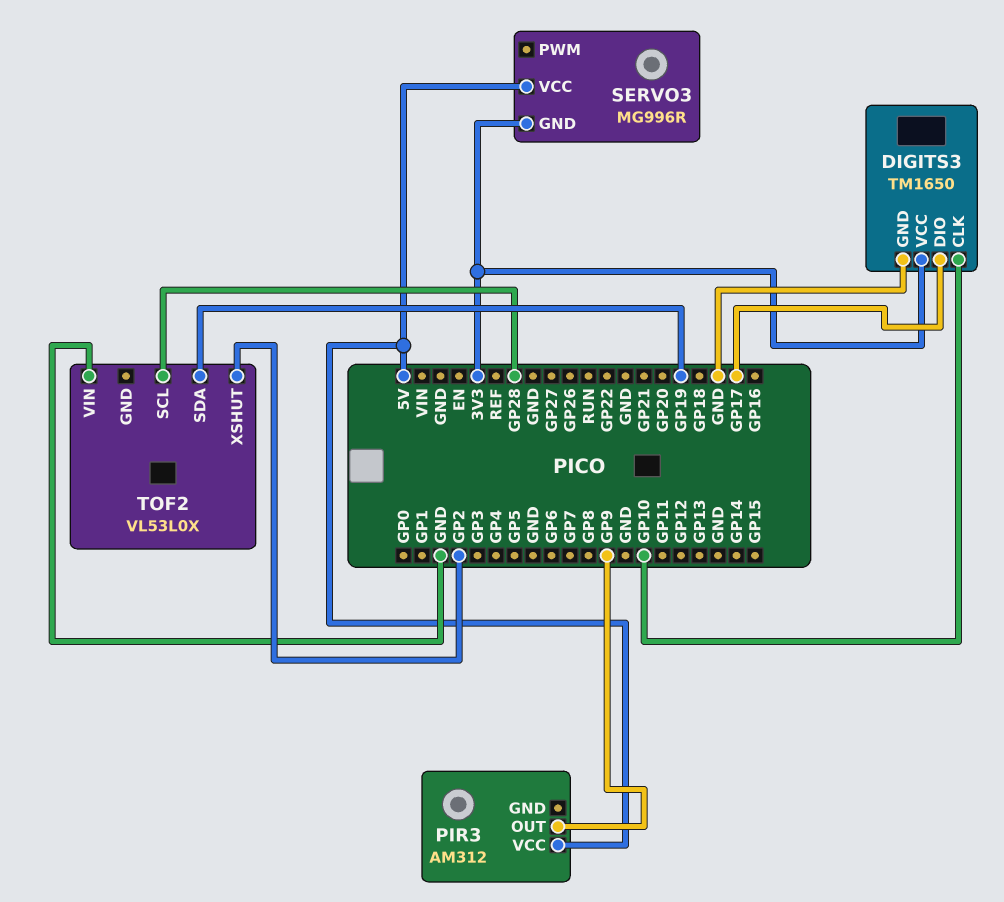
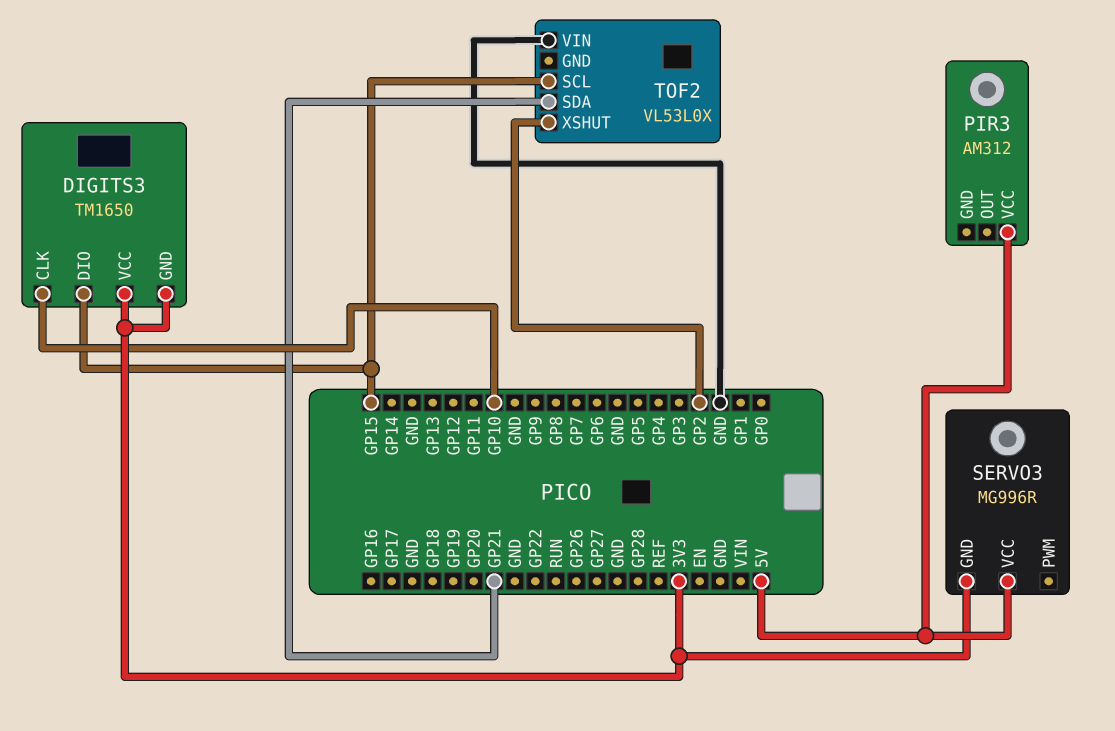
DIGITS3 pin DIO: GP17 -> GP15
DIGITS3 pin GND: GND -> 3V3
PIR3 pin OUT: GP9 -> none
TOF2 pin SCL: GP28 -> GP15
TOF2 pin SDA: GP19 -> GP21

